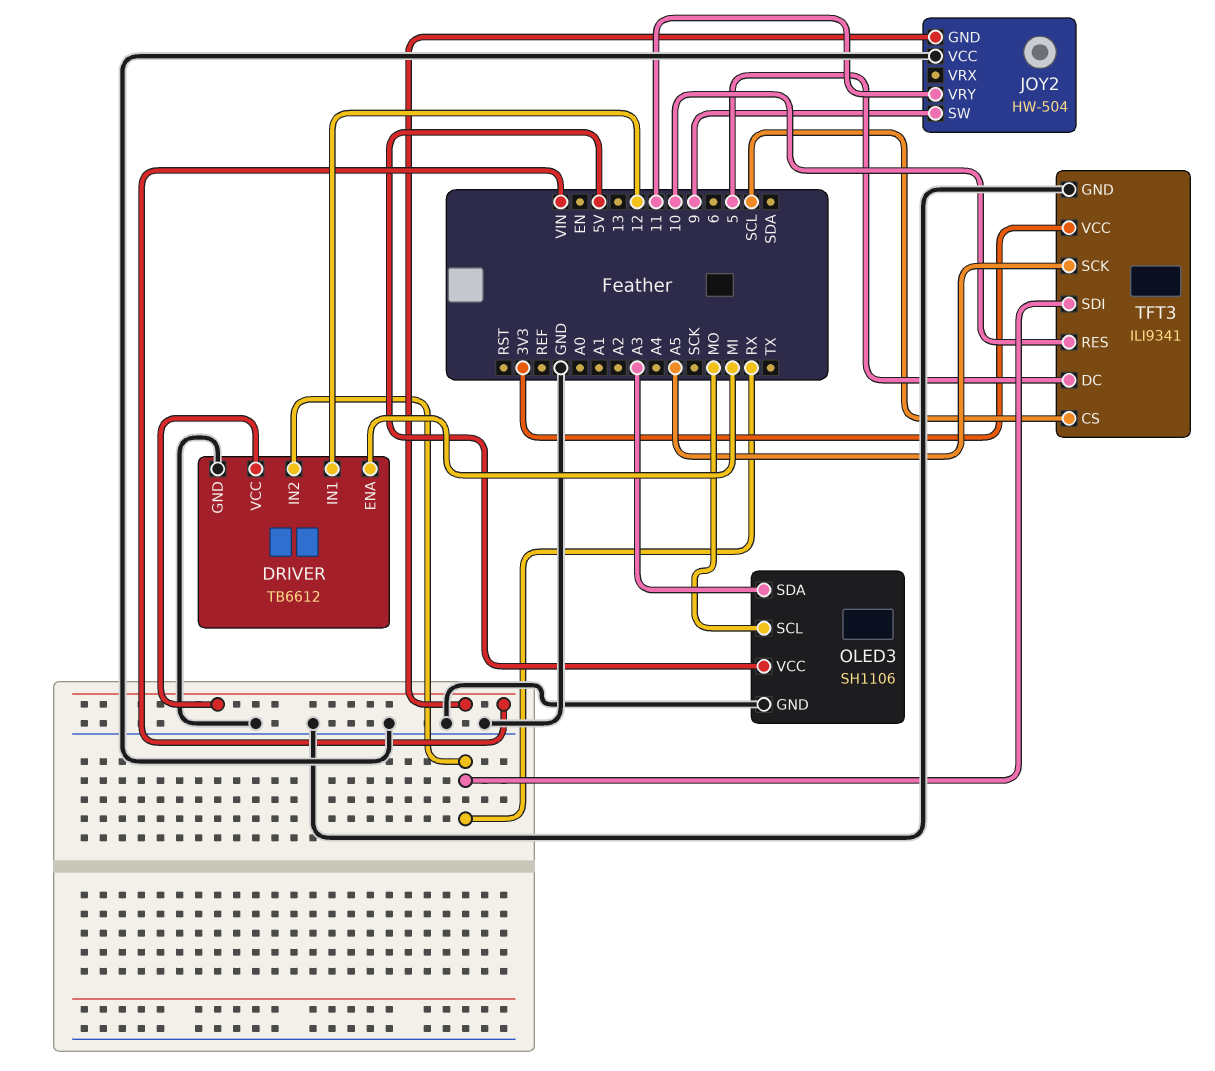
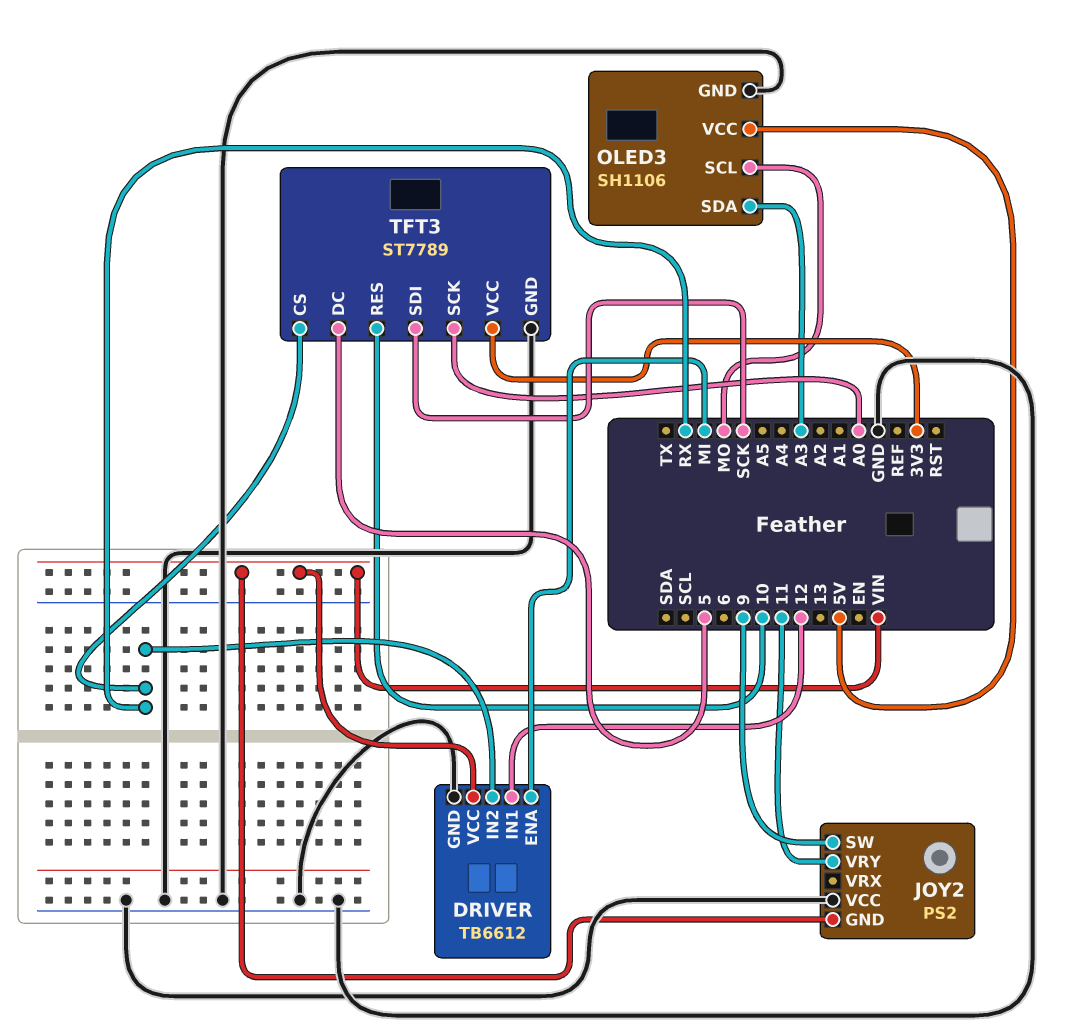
JOY2: HW-504 -> PS2
TFT3: ILI9341 -> ST7789
TFT3 pin CS: SCL -> RX
TFT3 pin SCK: A5 -> A0
TFT3 pin SDI: RX -> SCK

